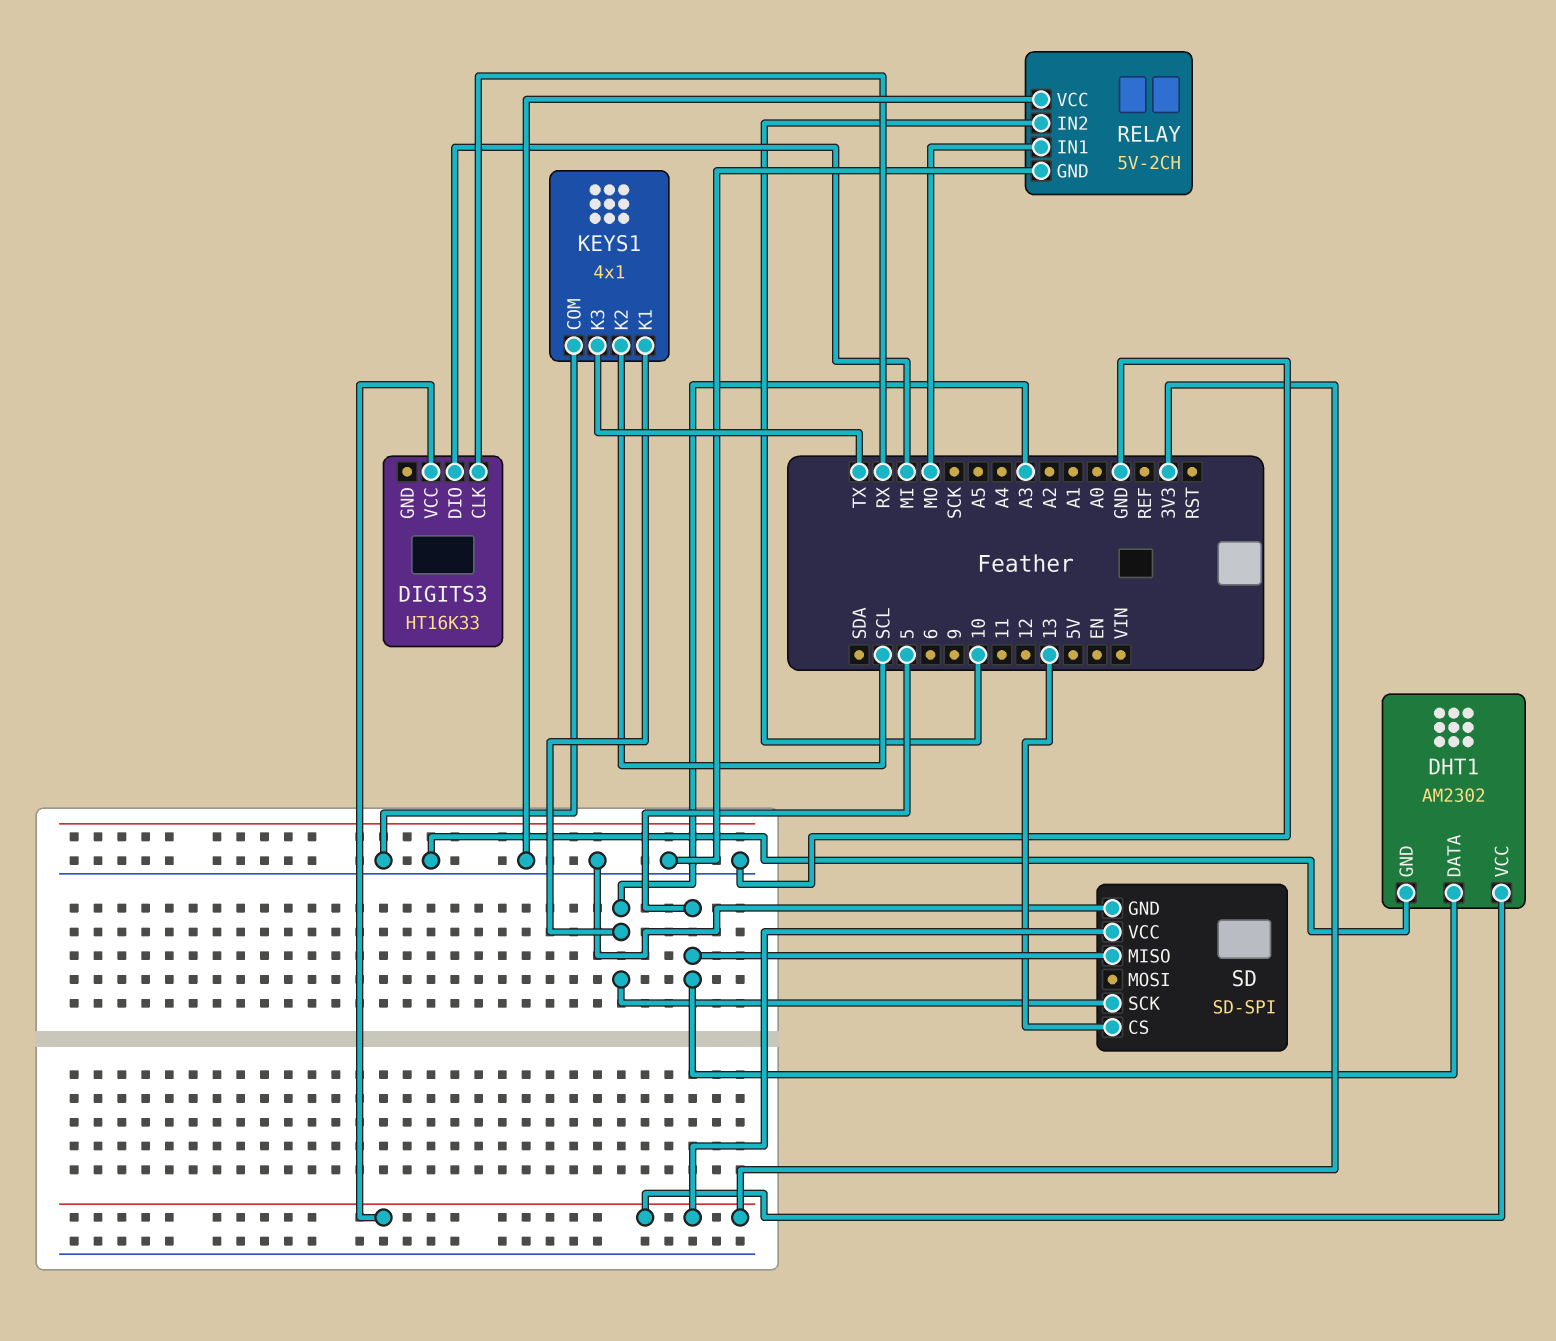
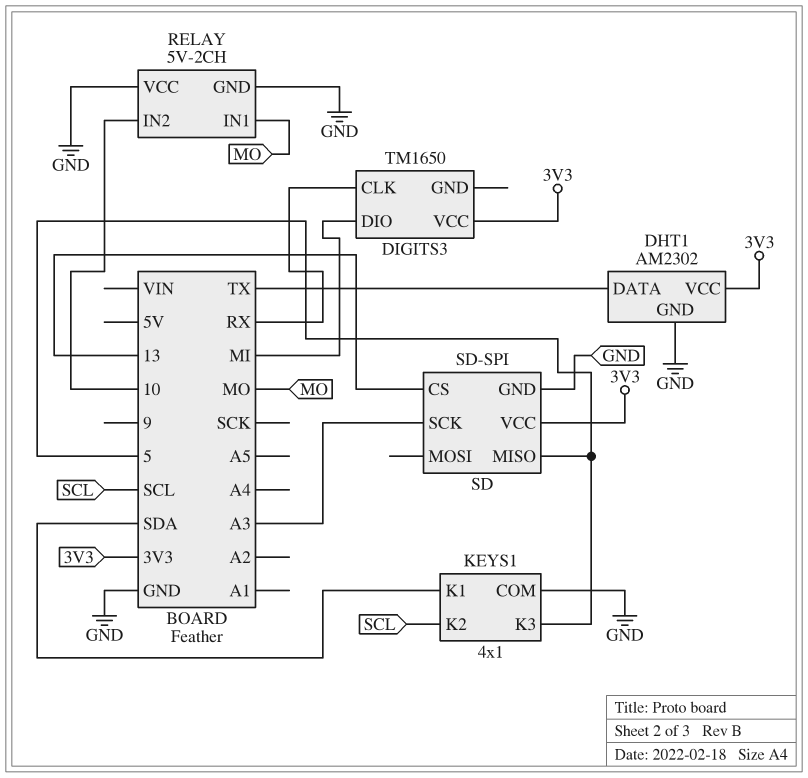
DHT1 pin DATA: 5 -> TX
DIGITS3: HT16K33 -> TM1650
KEYS1 pin K1: A3 -> SDA
KEYS1 pin K3: TX -> 5

